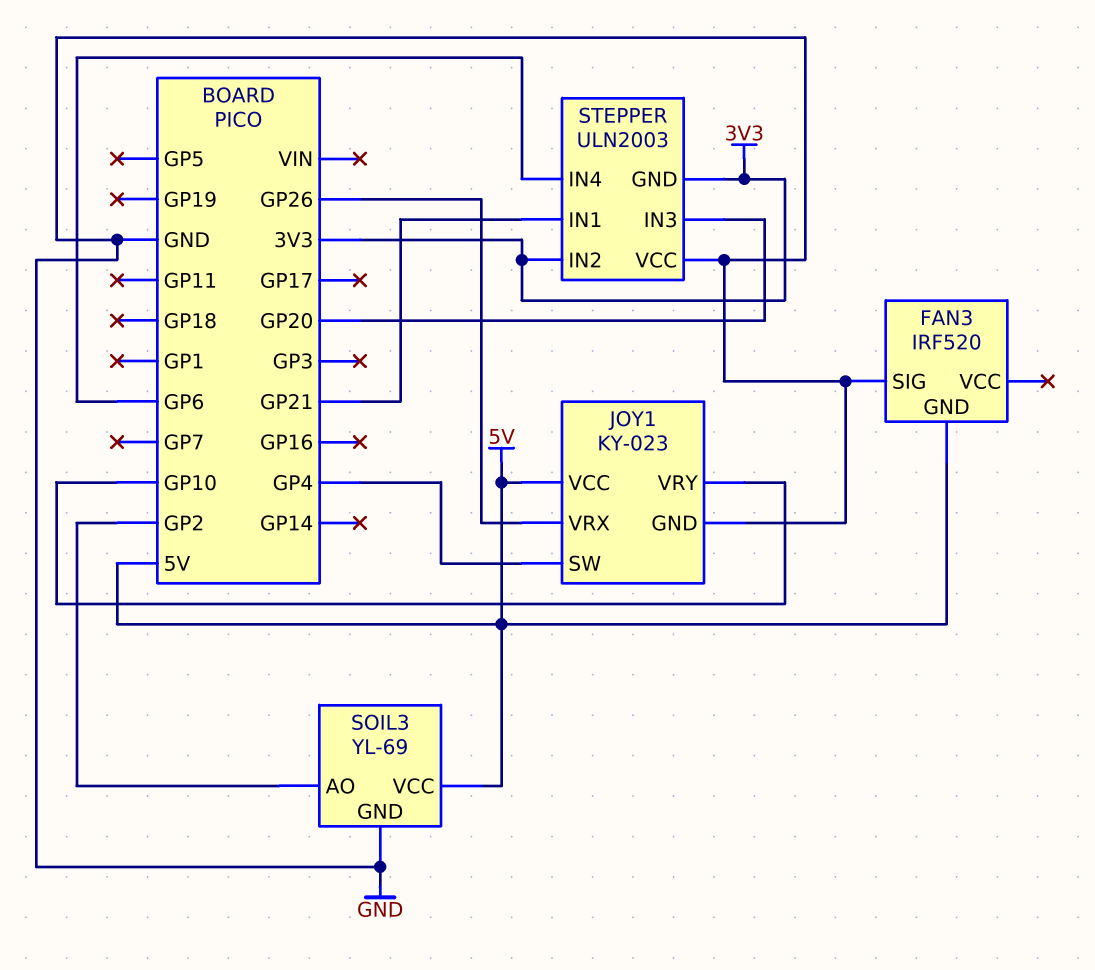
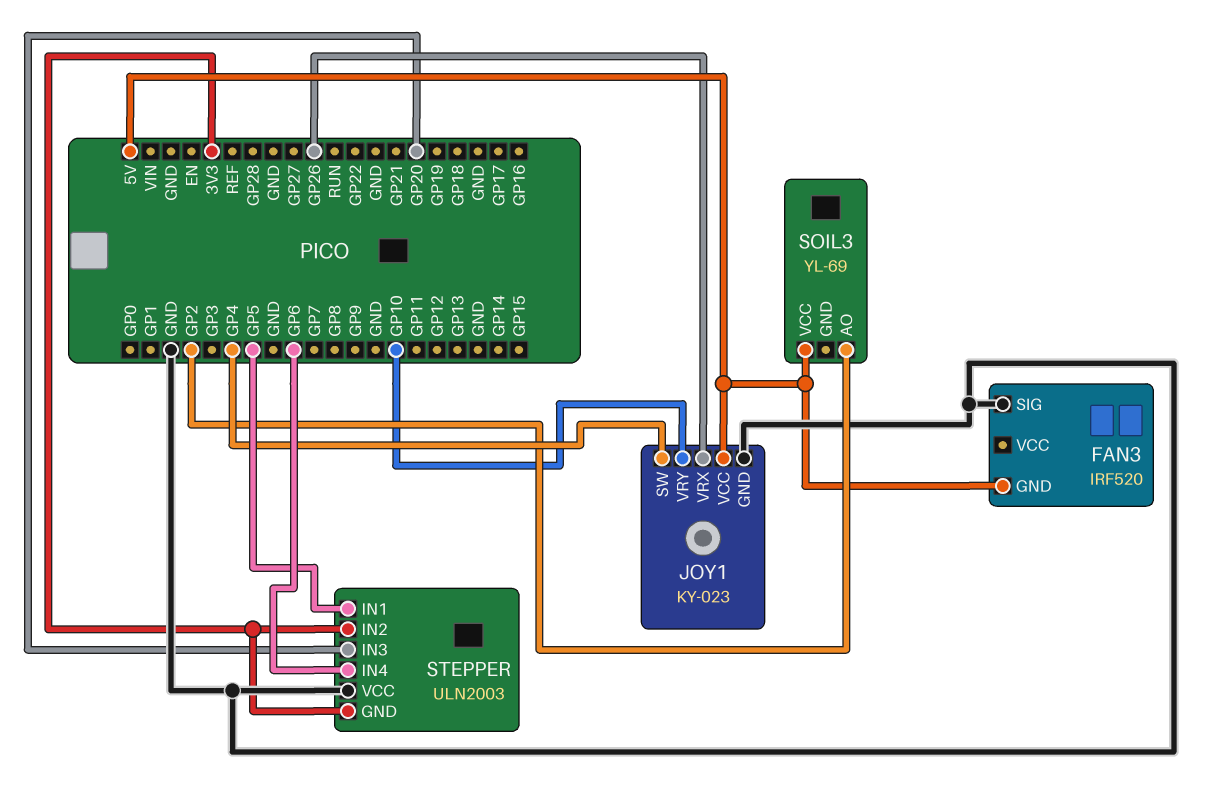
SOIL3 pin GND: GND -> none
STEPPER pin IN1: GP21 -> GP5

